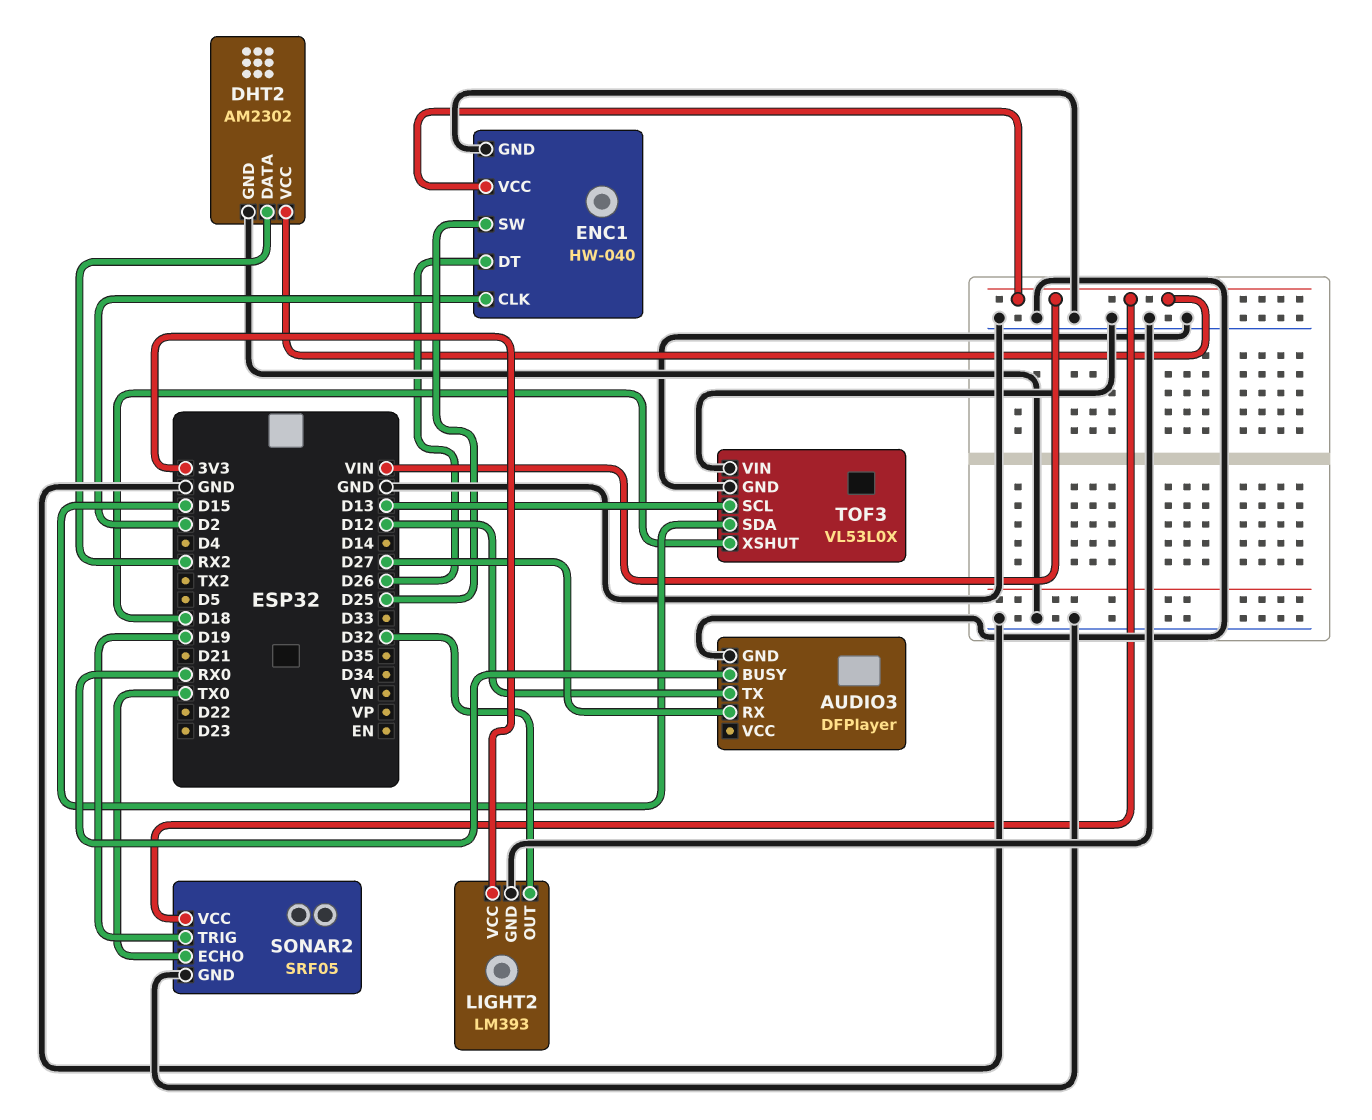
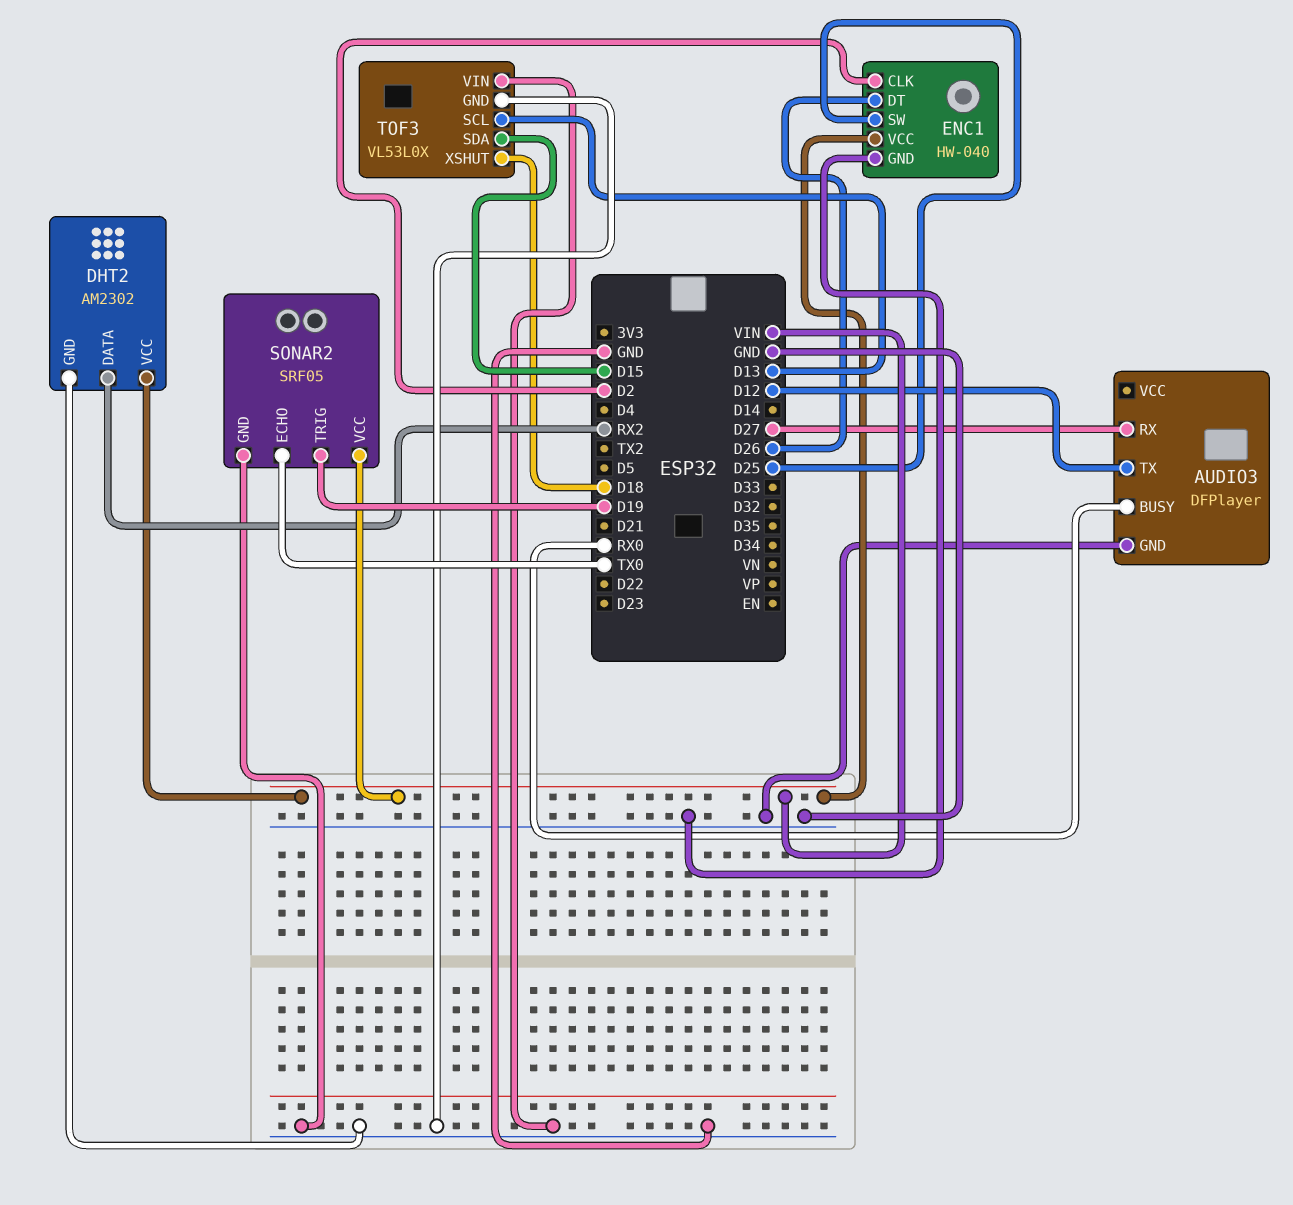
LIGHT2: LM393 -> none
LIGHT2 pin GND: GND -> none
LIGHT2 pin OUT: D32 -> none
LIGHT2 pin VCC: 3V3 -> none

